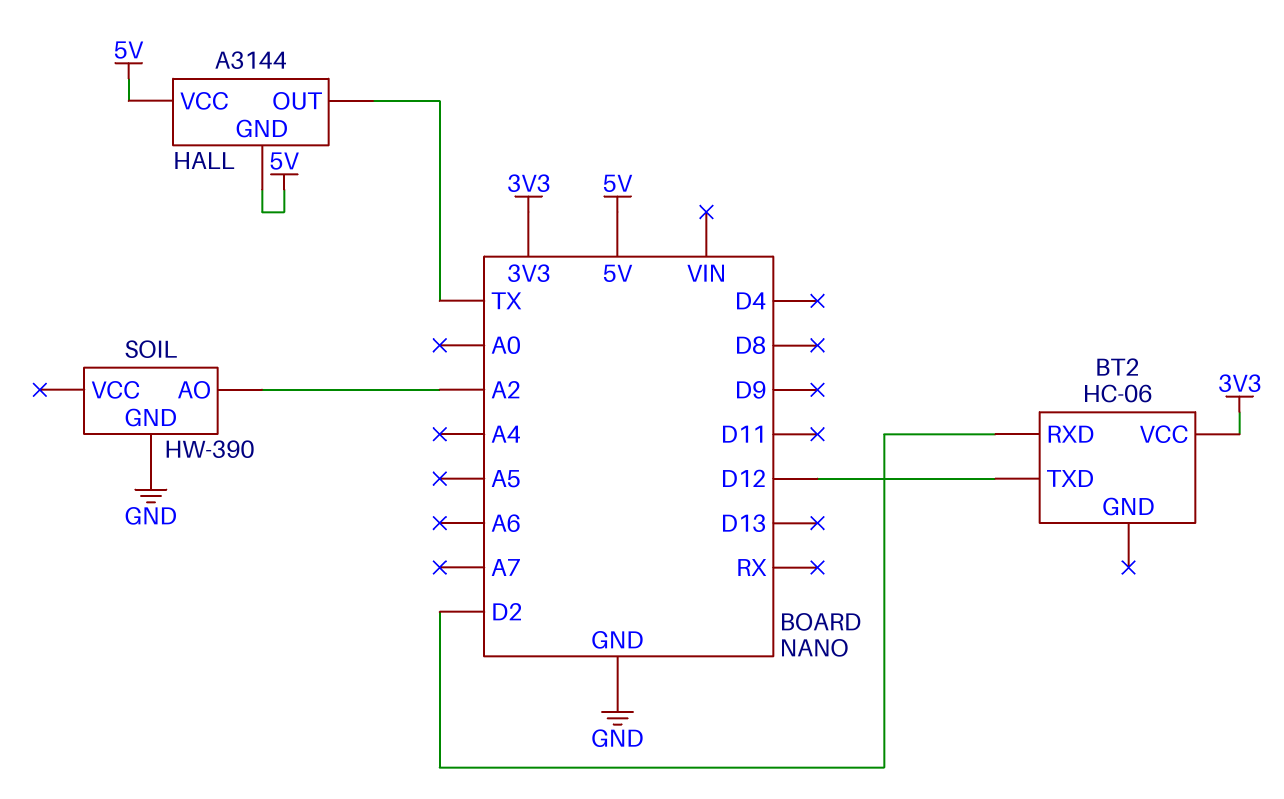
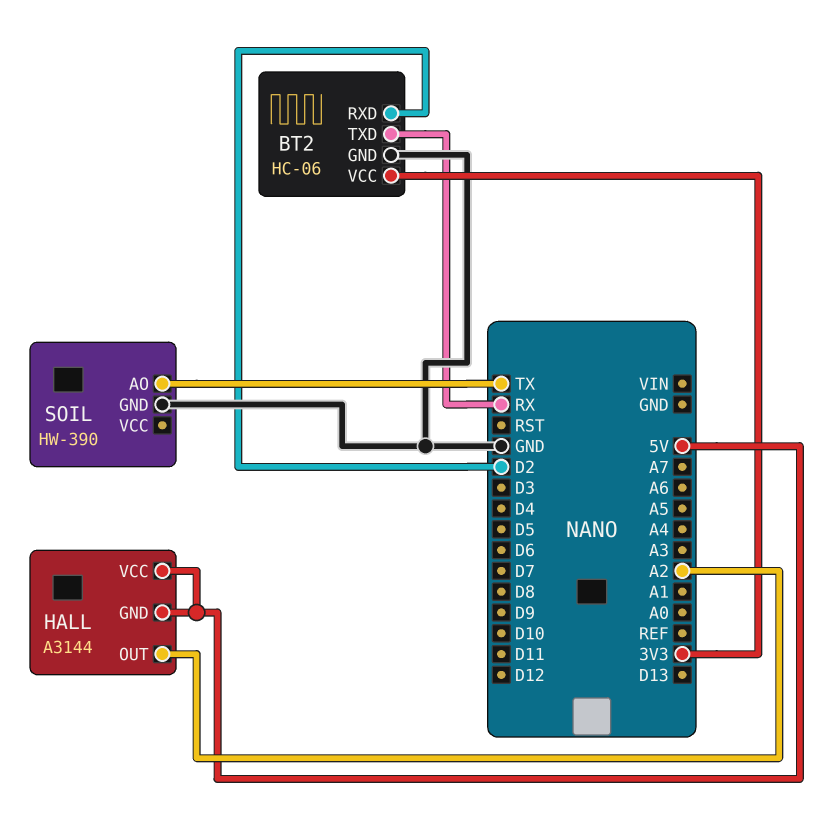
BT2 pin GND: none -> GND
BT2 pin TXD: D12 -> RX
HALL pin OUT: TX -> A2
SOIL pin AO: A2 -> TX

